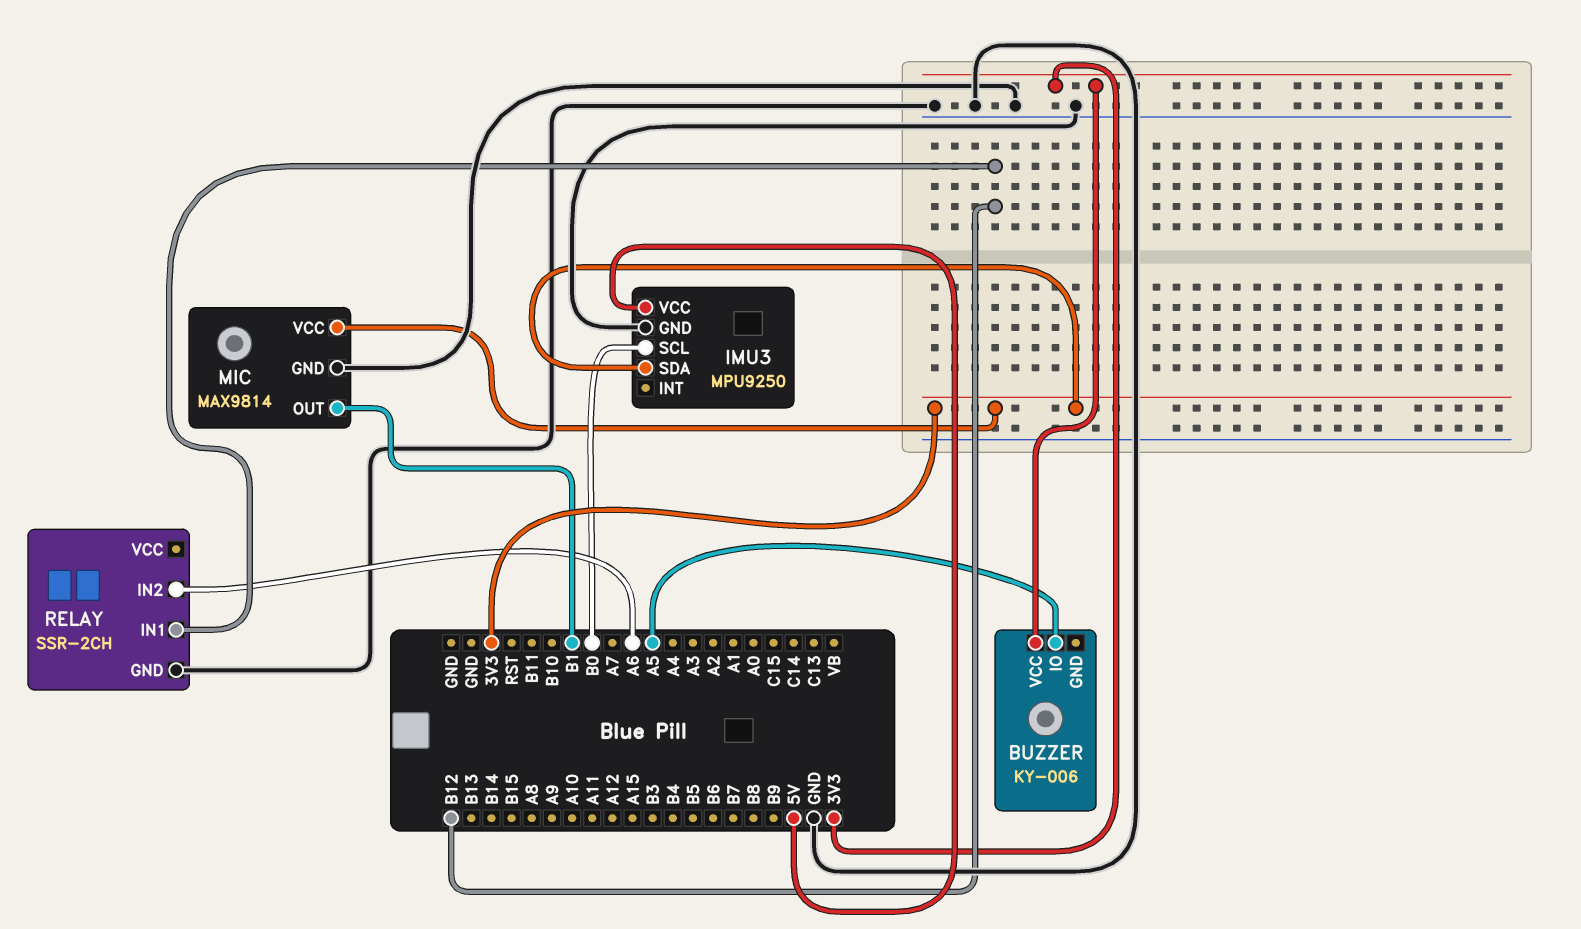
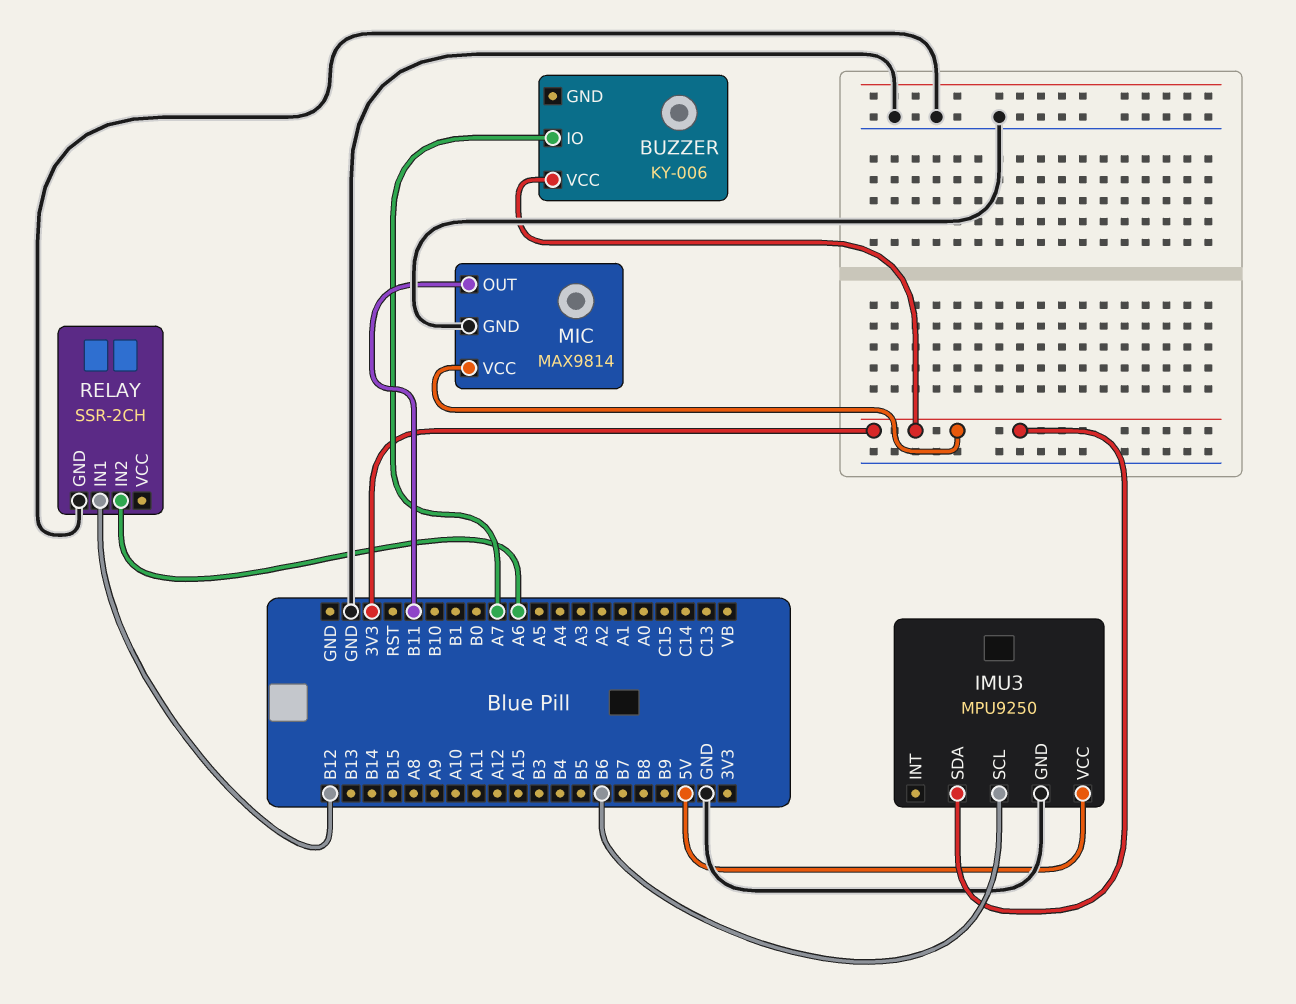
BUZZER pin IO: A5 -> A7
IMU3 pin SCL: B0 -> B6
MIC pin OUT: B1 -> B11

